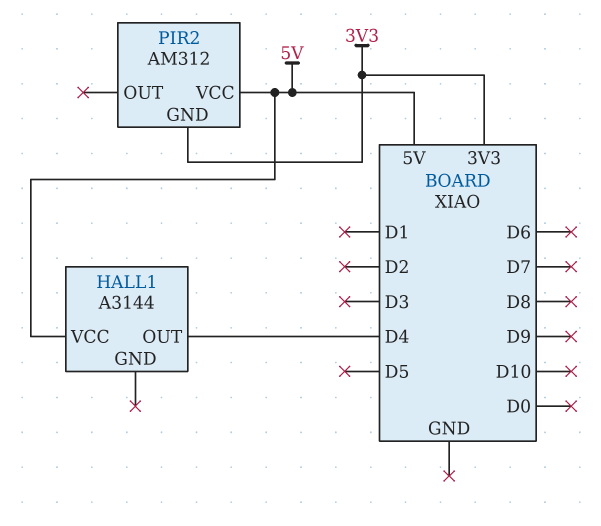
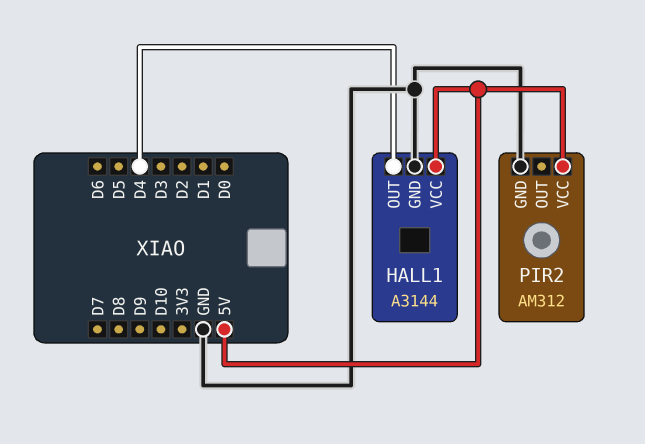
HALL1 pin GND: none -> GND
PIR2 pin GND: 3V3 -> GND

